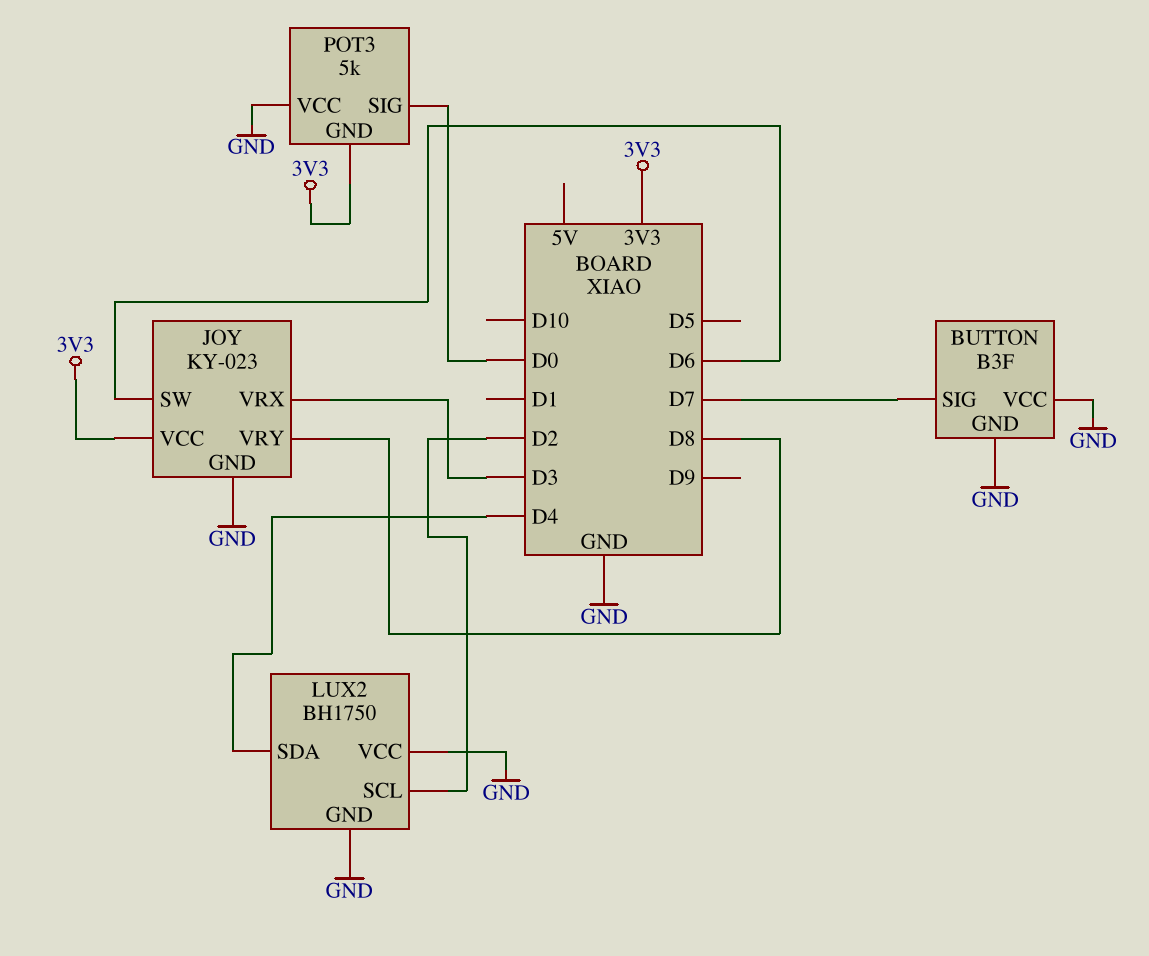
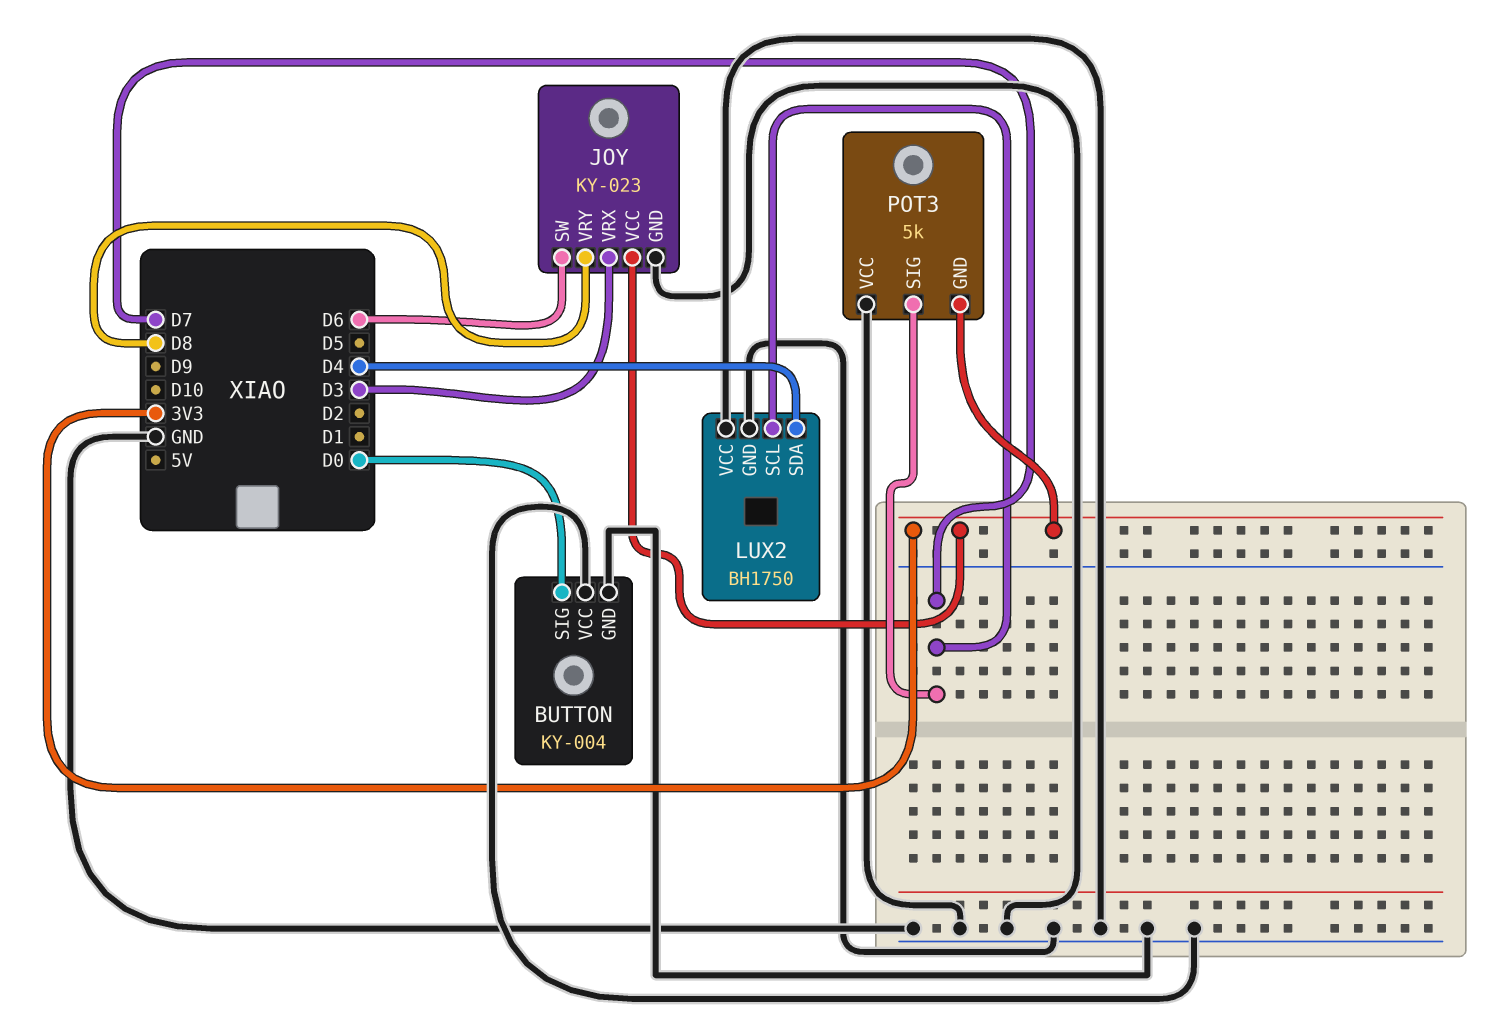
BUTTON: B3F -> KY-004
BUTTON pin SIG: D7 -> D0
LUX2 pin SCL: D2 -> D7
POT3 pin SIG: D0 -> D7

